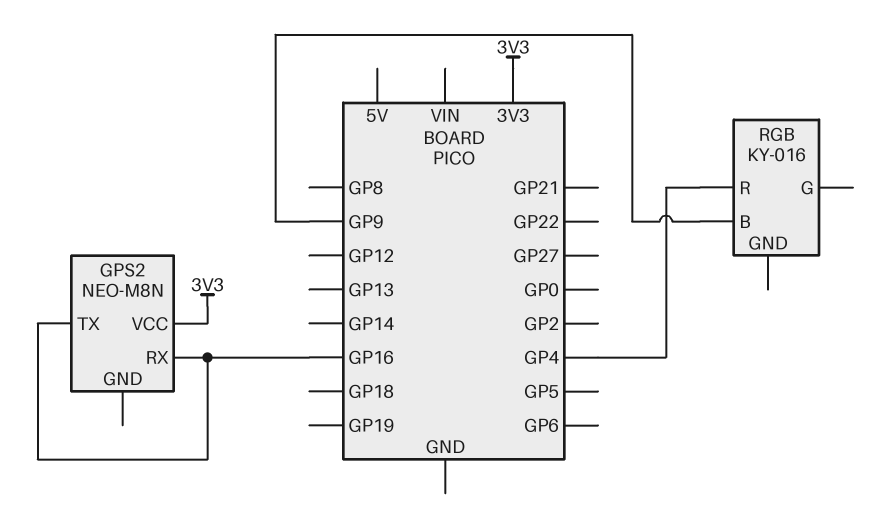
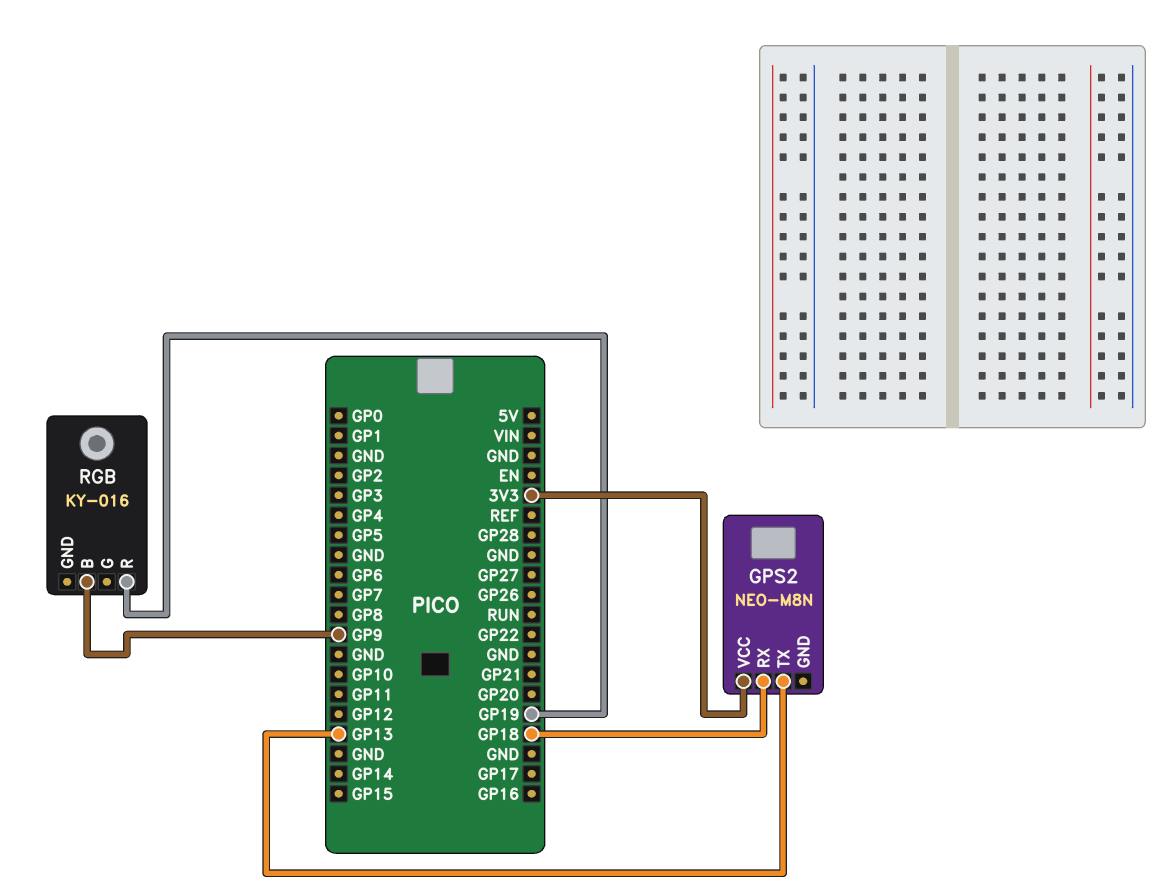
GPS2 pin RX: GP16 -> GP18
GPS2 pin TX: GP16 -> GP13
RGB pin R: GP4 -> GP19

